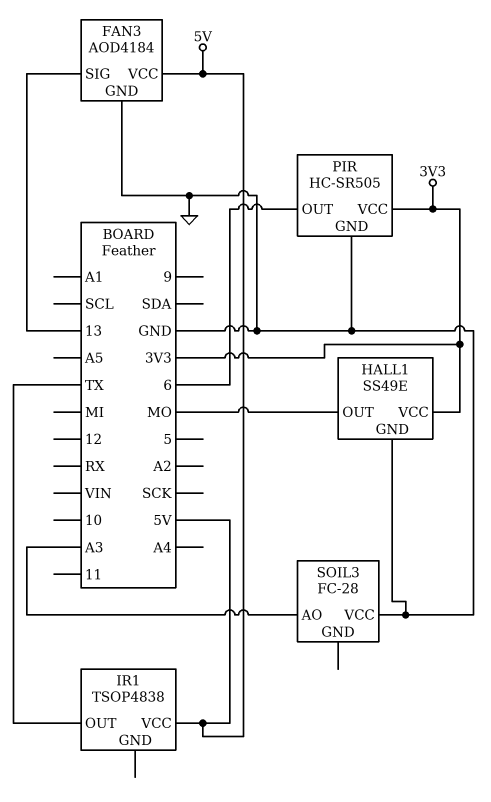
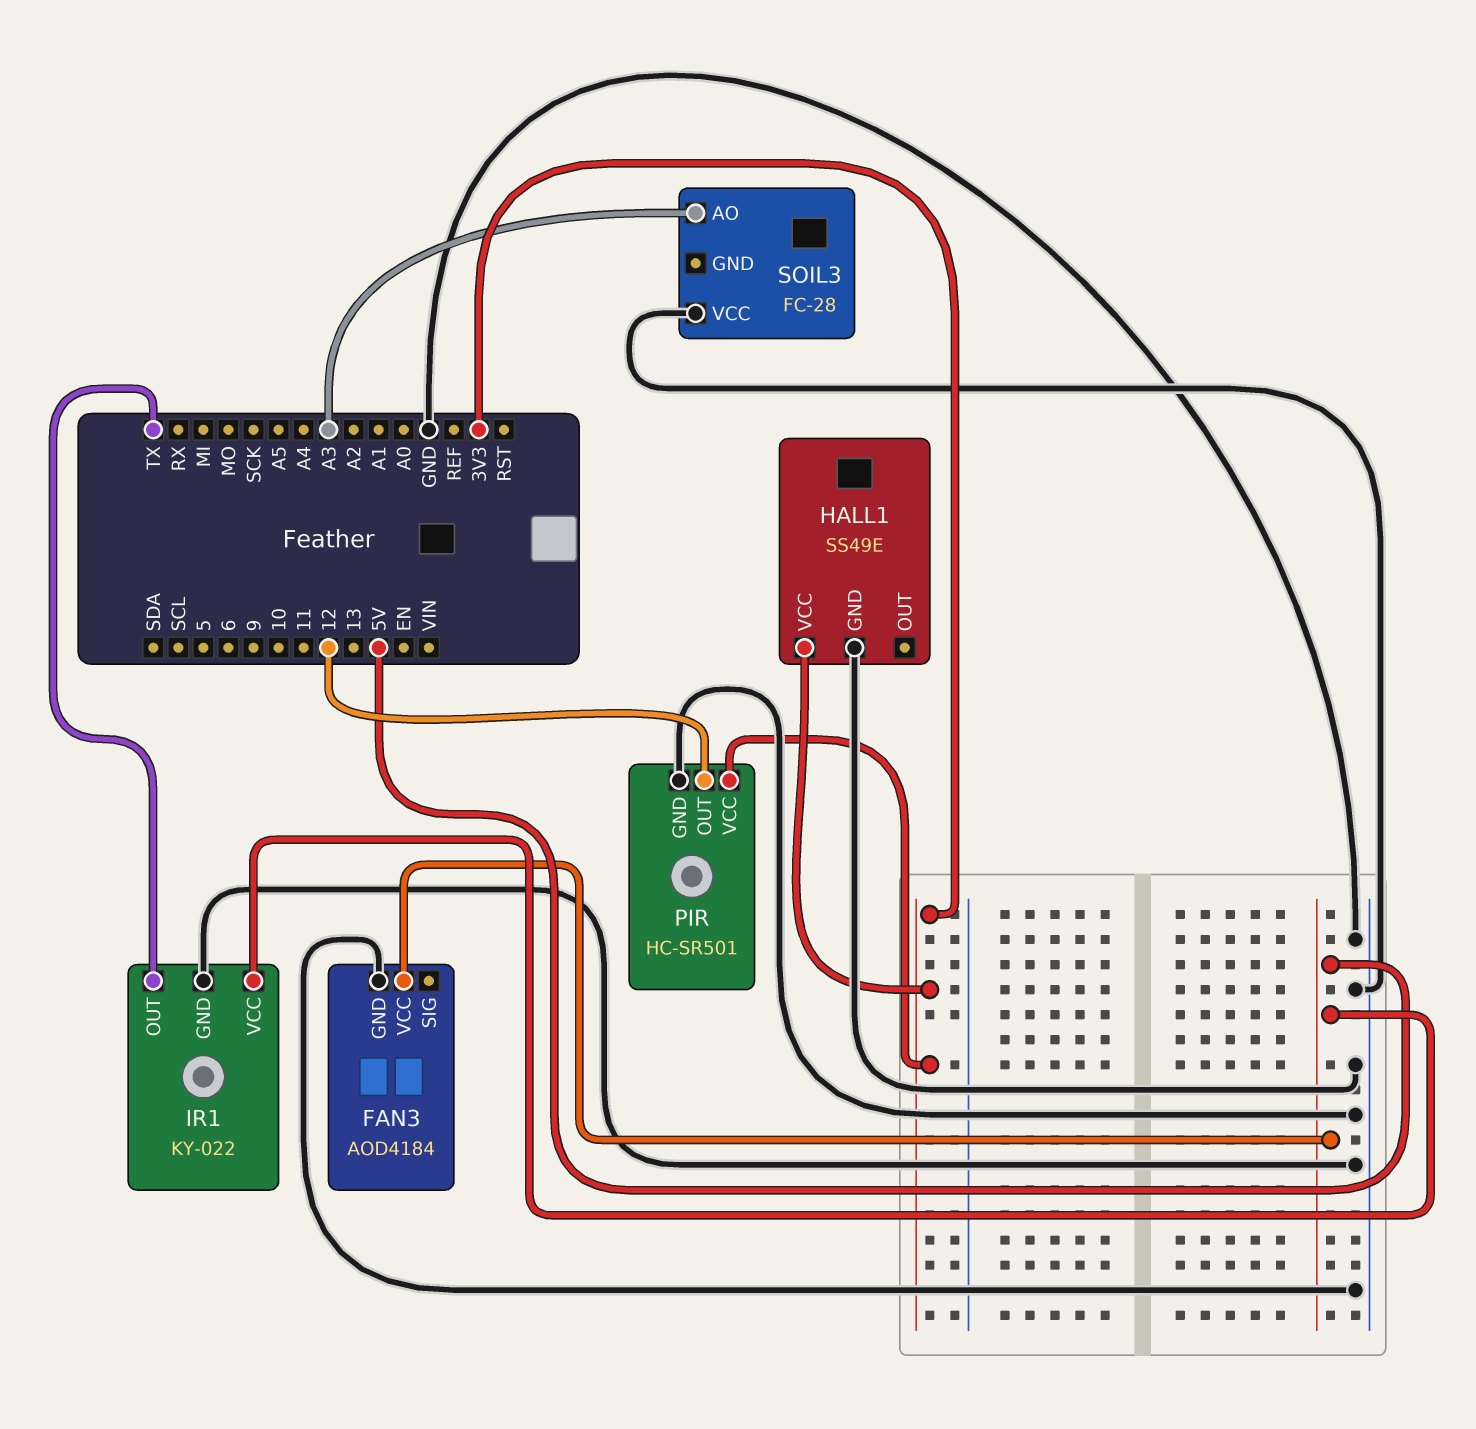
FAN3 pin SIG: 13 -> none
HALL1 pin OUT: MO -> none
IR1: TSOP4838 -> KY-022
IR1 pin GND: none -> GND
PIR: HC-SR505 -> HC-SR501
PIR pin OUT: 6 -> 12

